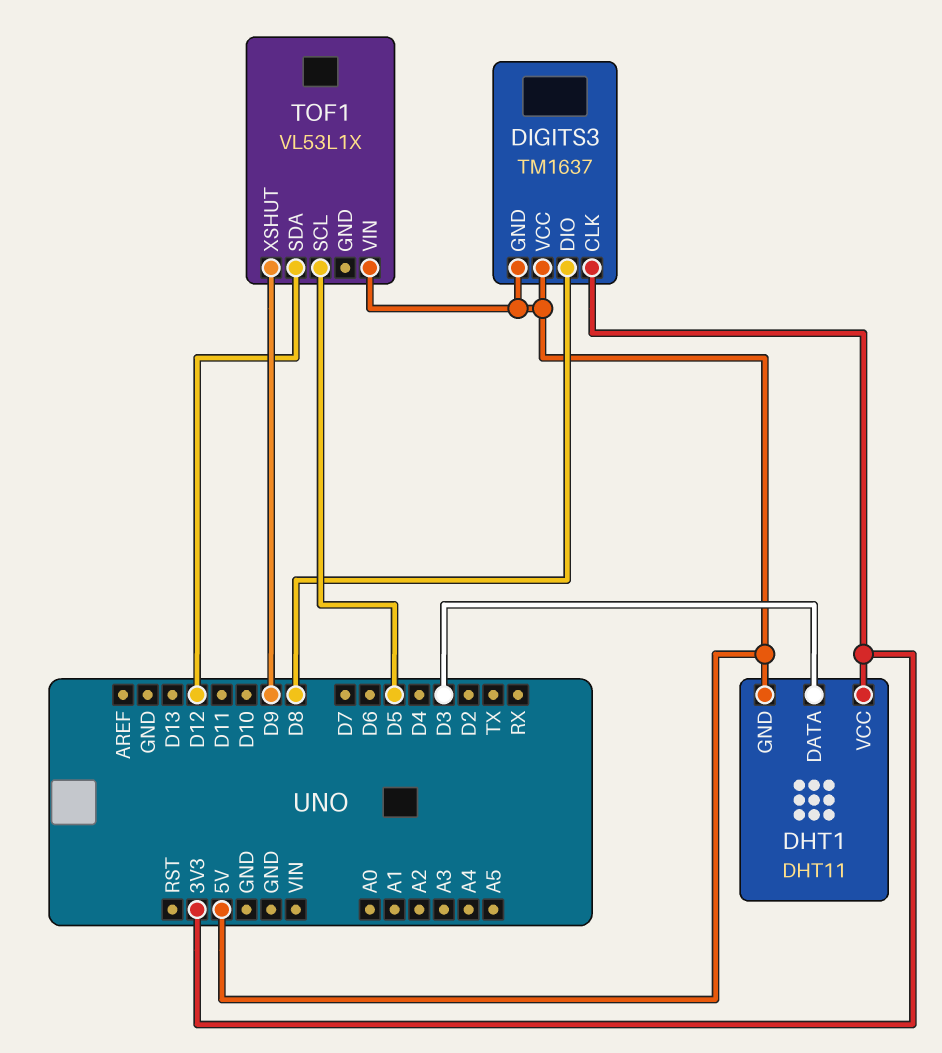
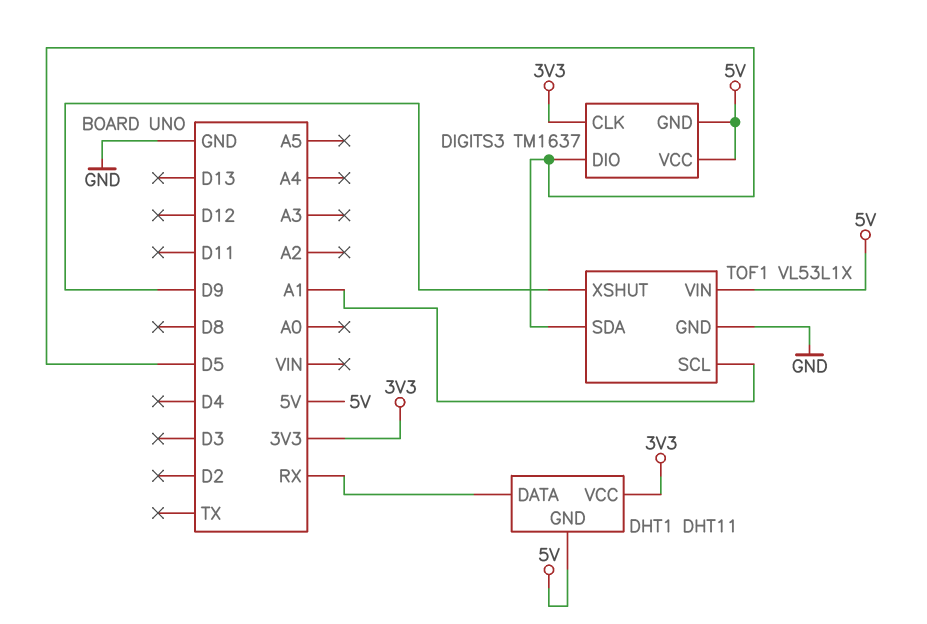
DHT1 pin DATA: D3 -> RX
DIGITS3 pin DIO: D8 -> D5
TOF1 pin GND: none -> GND
TOF1 pin SCL: D5 -> A1
TOF1 pin SDA: D12 -> D5

